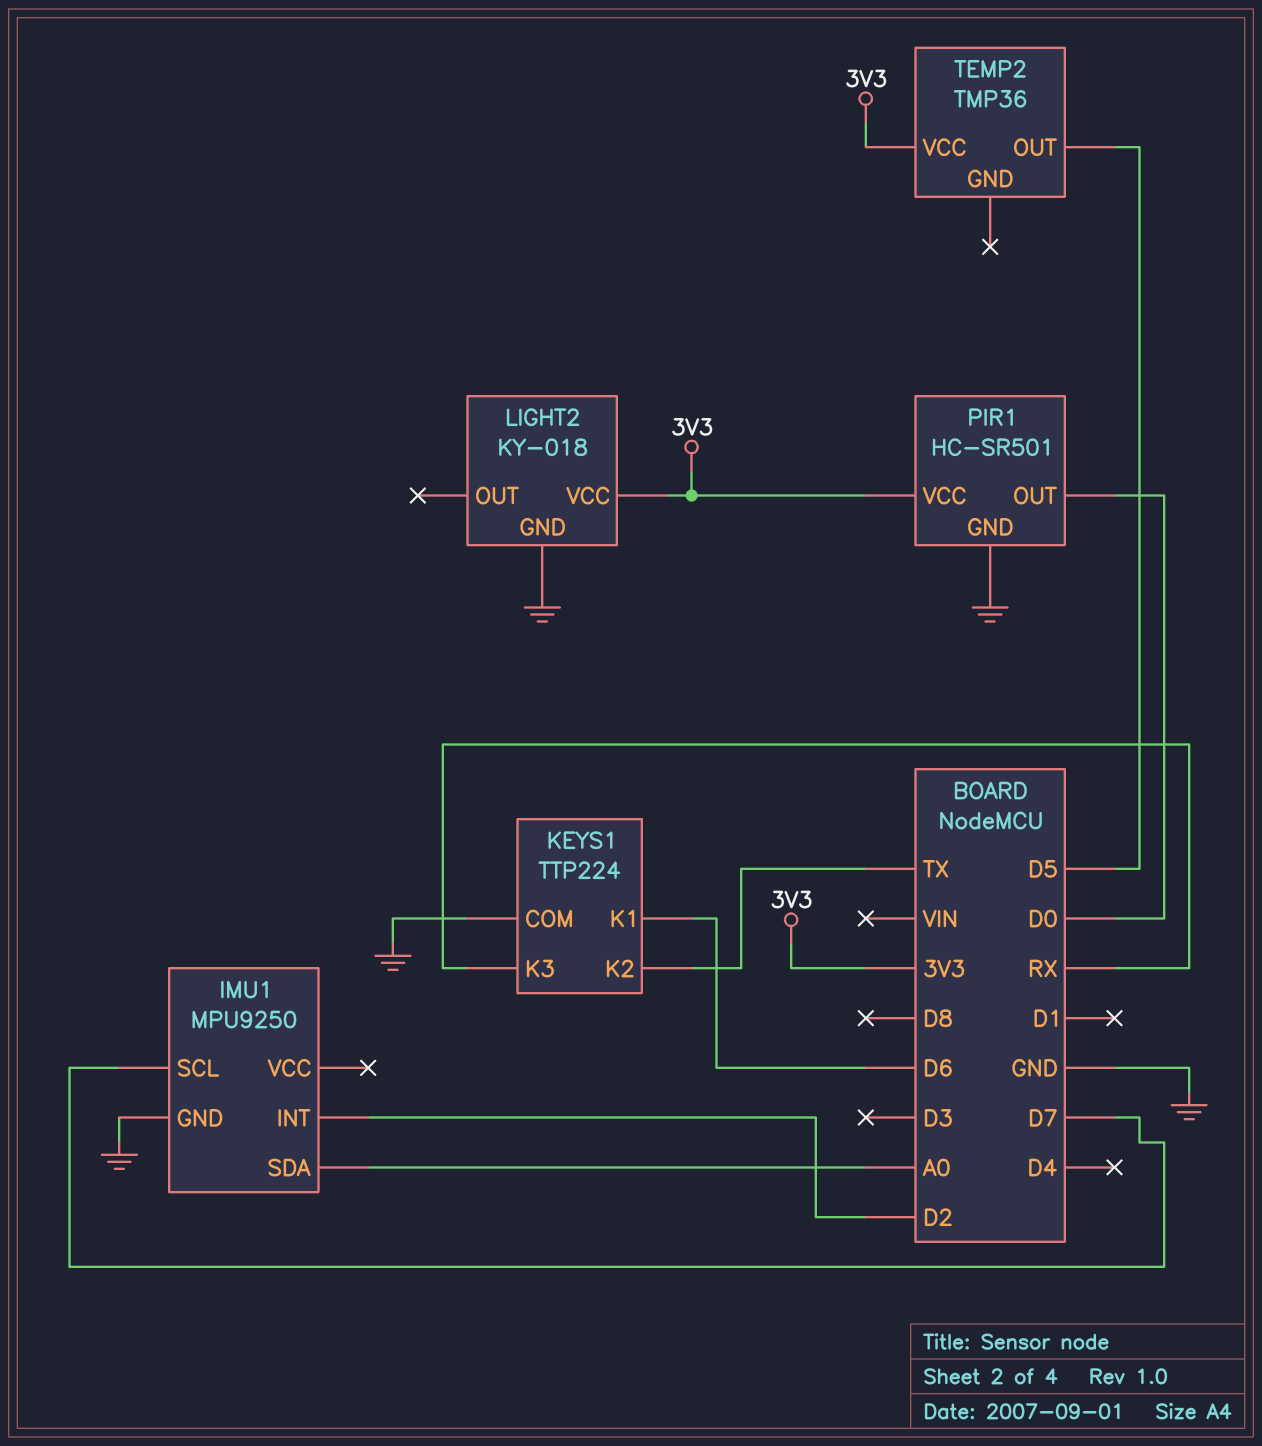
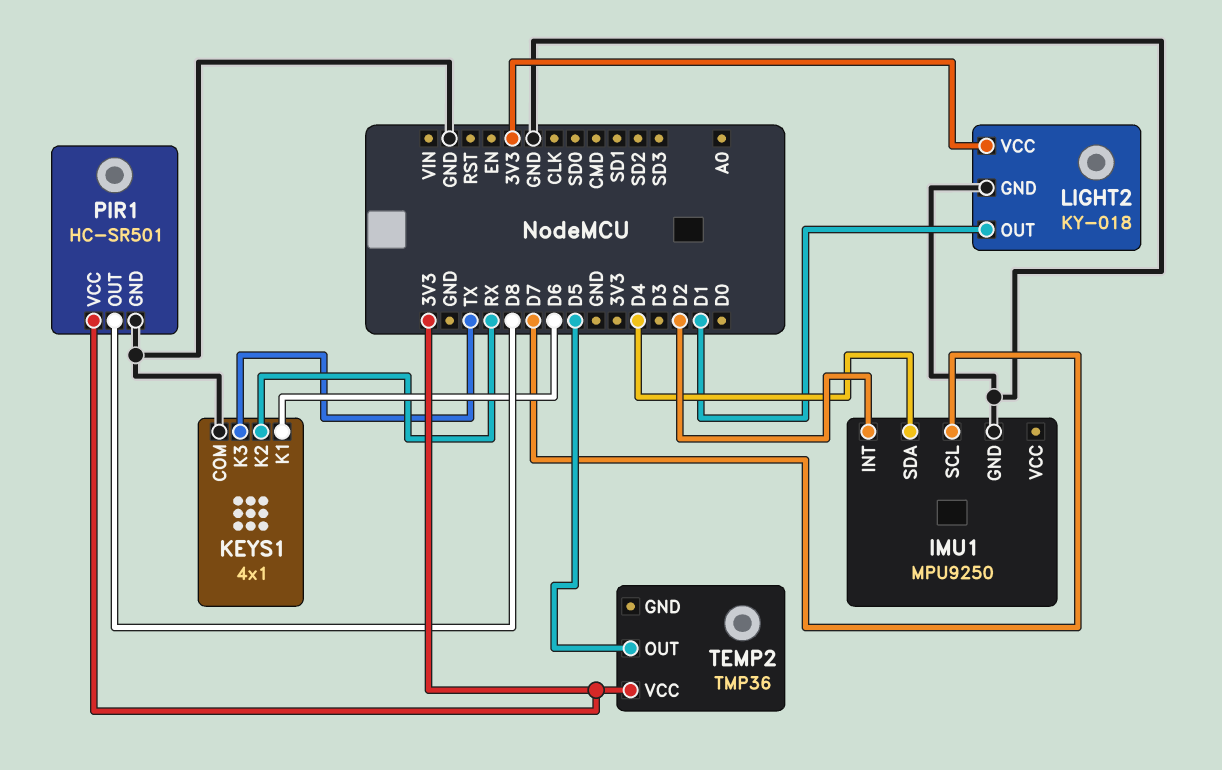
IMU1 pin SDA: A0 -> D4
KEYS1: TTP224 -> 4x1
KEYS1 pin K2: TX -> RX
KEYS1 pin K3: RX -> TX
LIGHT2 pin OUT: none -> D1
PIR1 pin OUT: D0 -> D8

